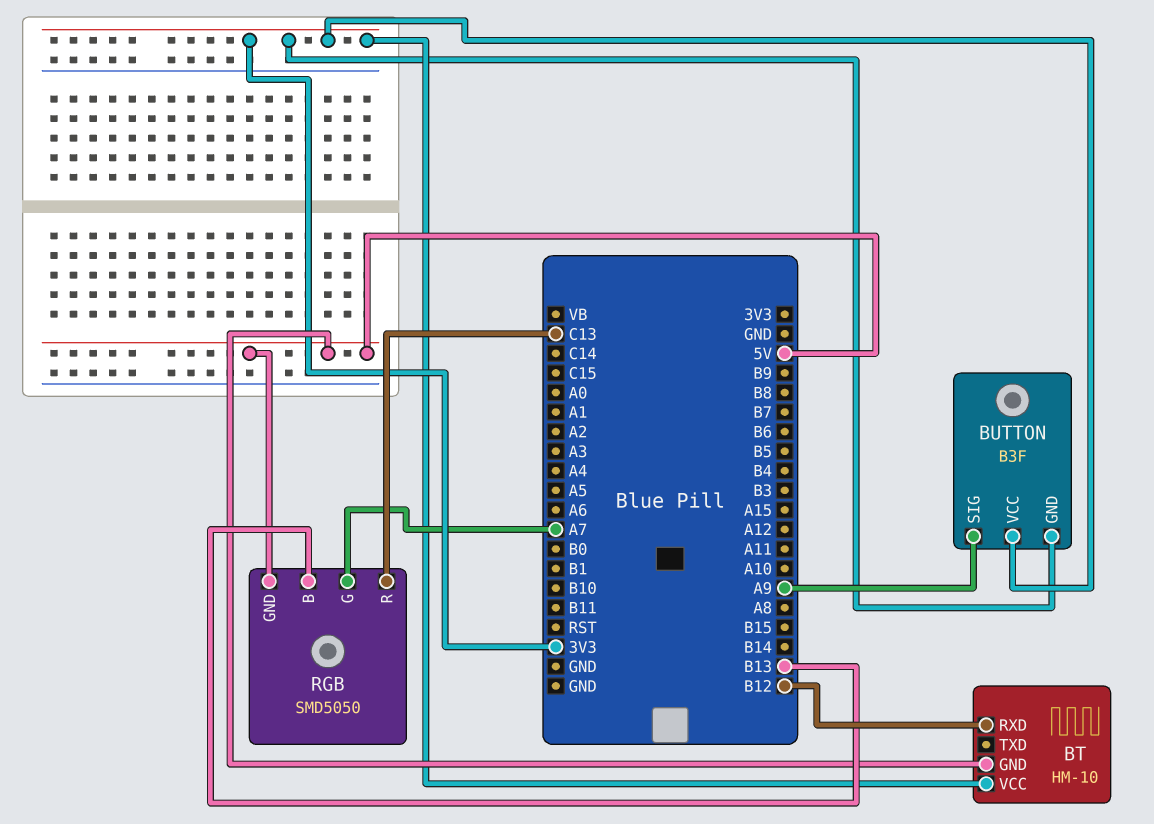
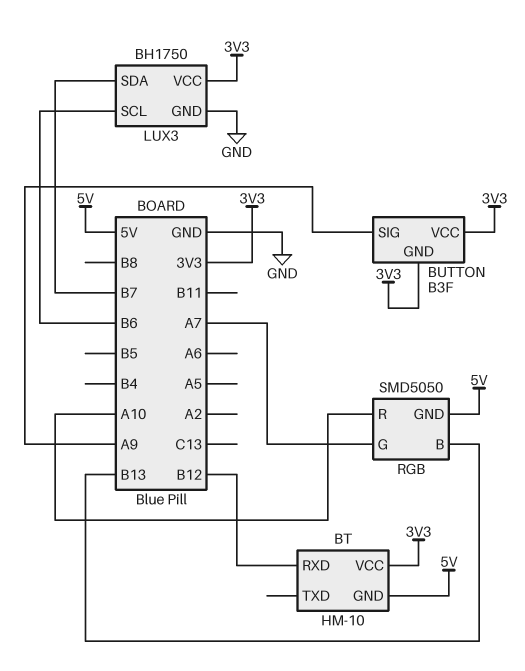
LUX3: none -> BH1750
LUX3 pin GND: none -> GND
LUX3 pin SCL: none -> B6
LUX3 pin SDA: none -> B7
LUX3 pin VCC: none -> 3V3
RGB pin R: C13 -> A10

